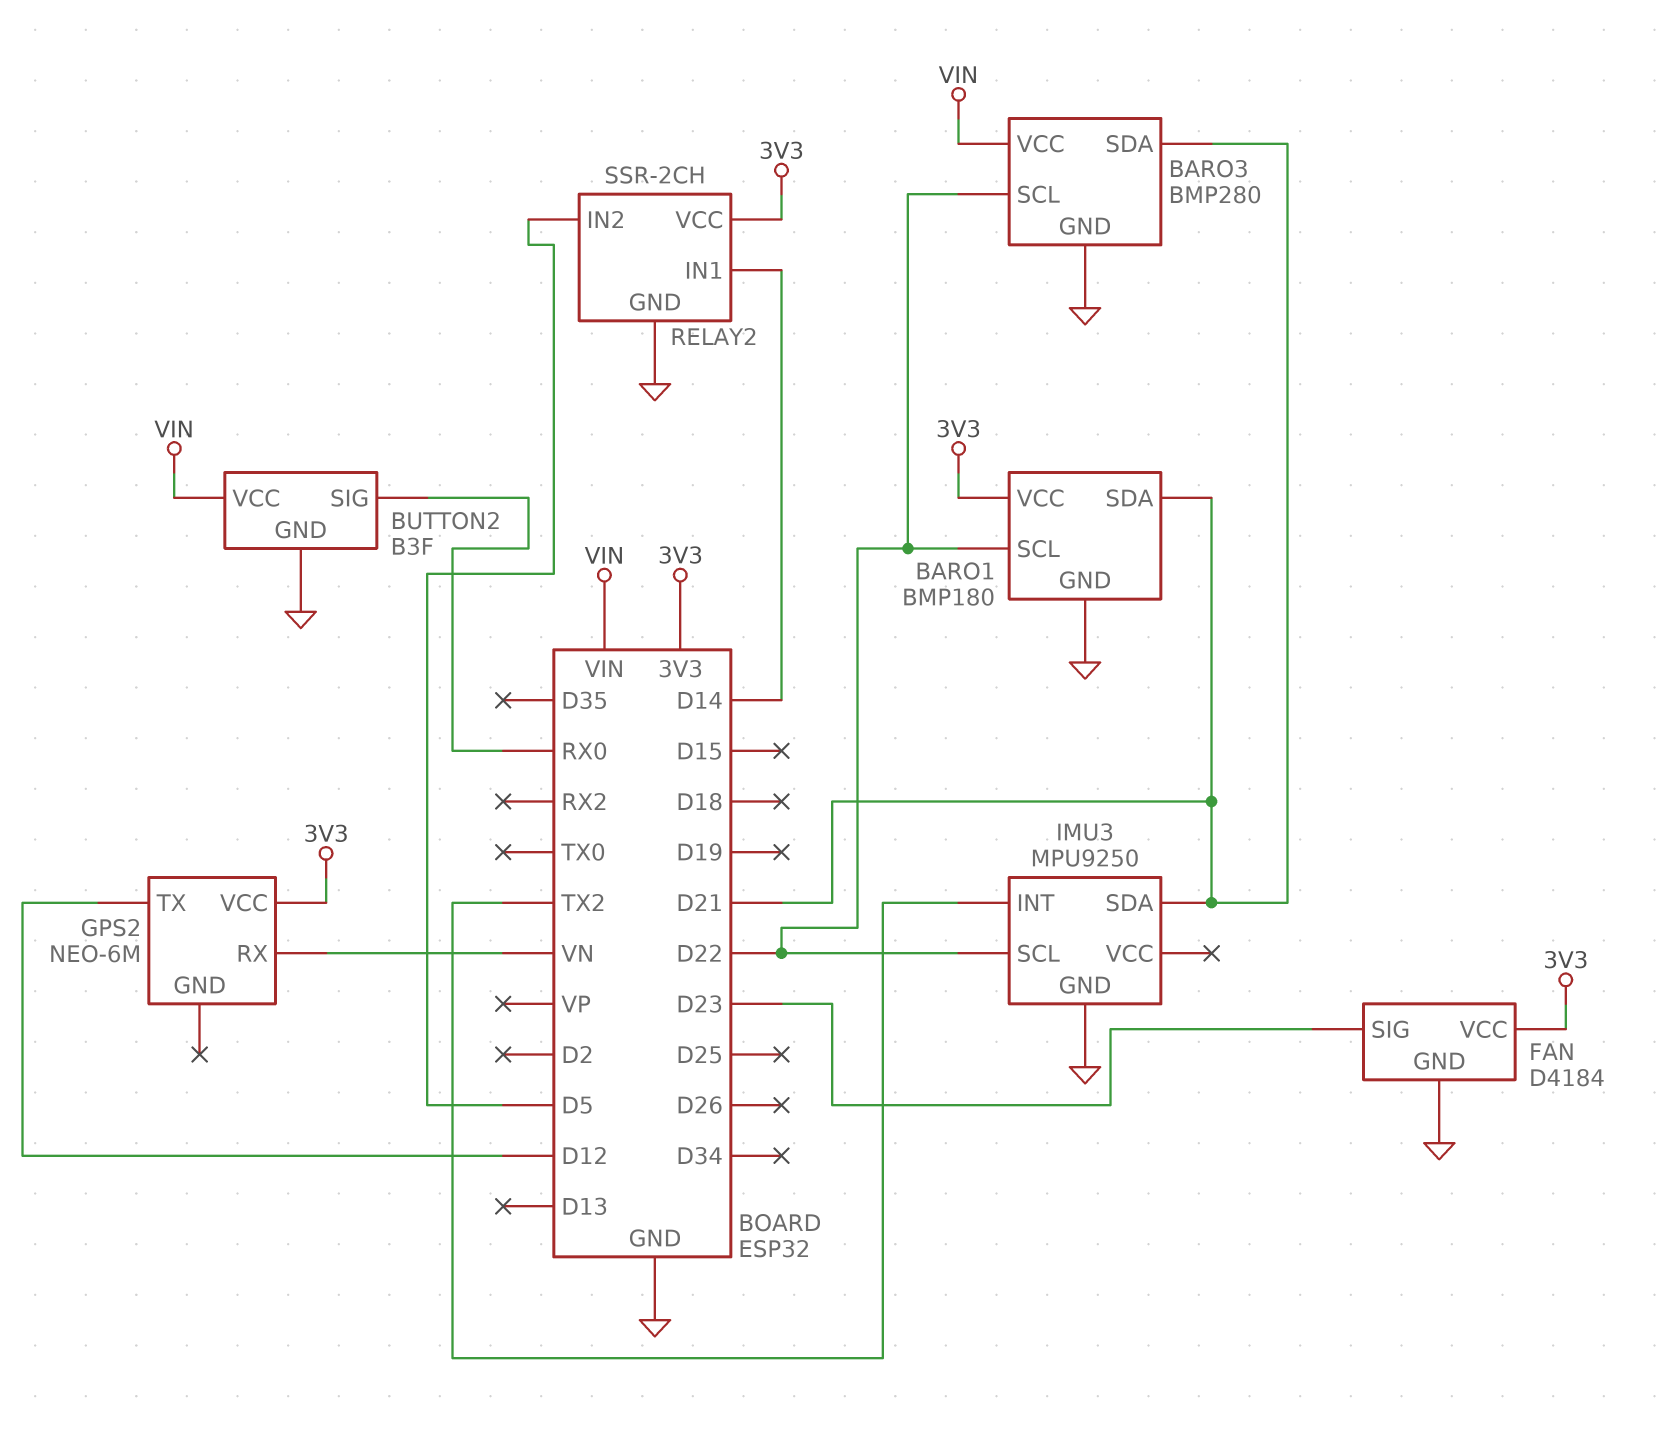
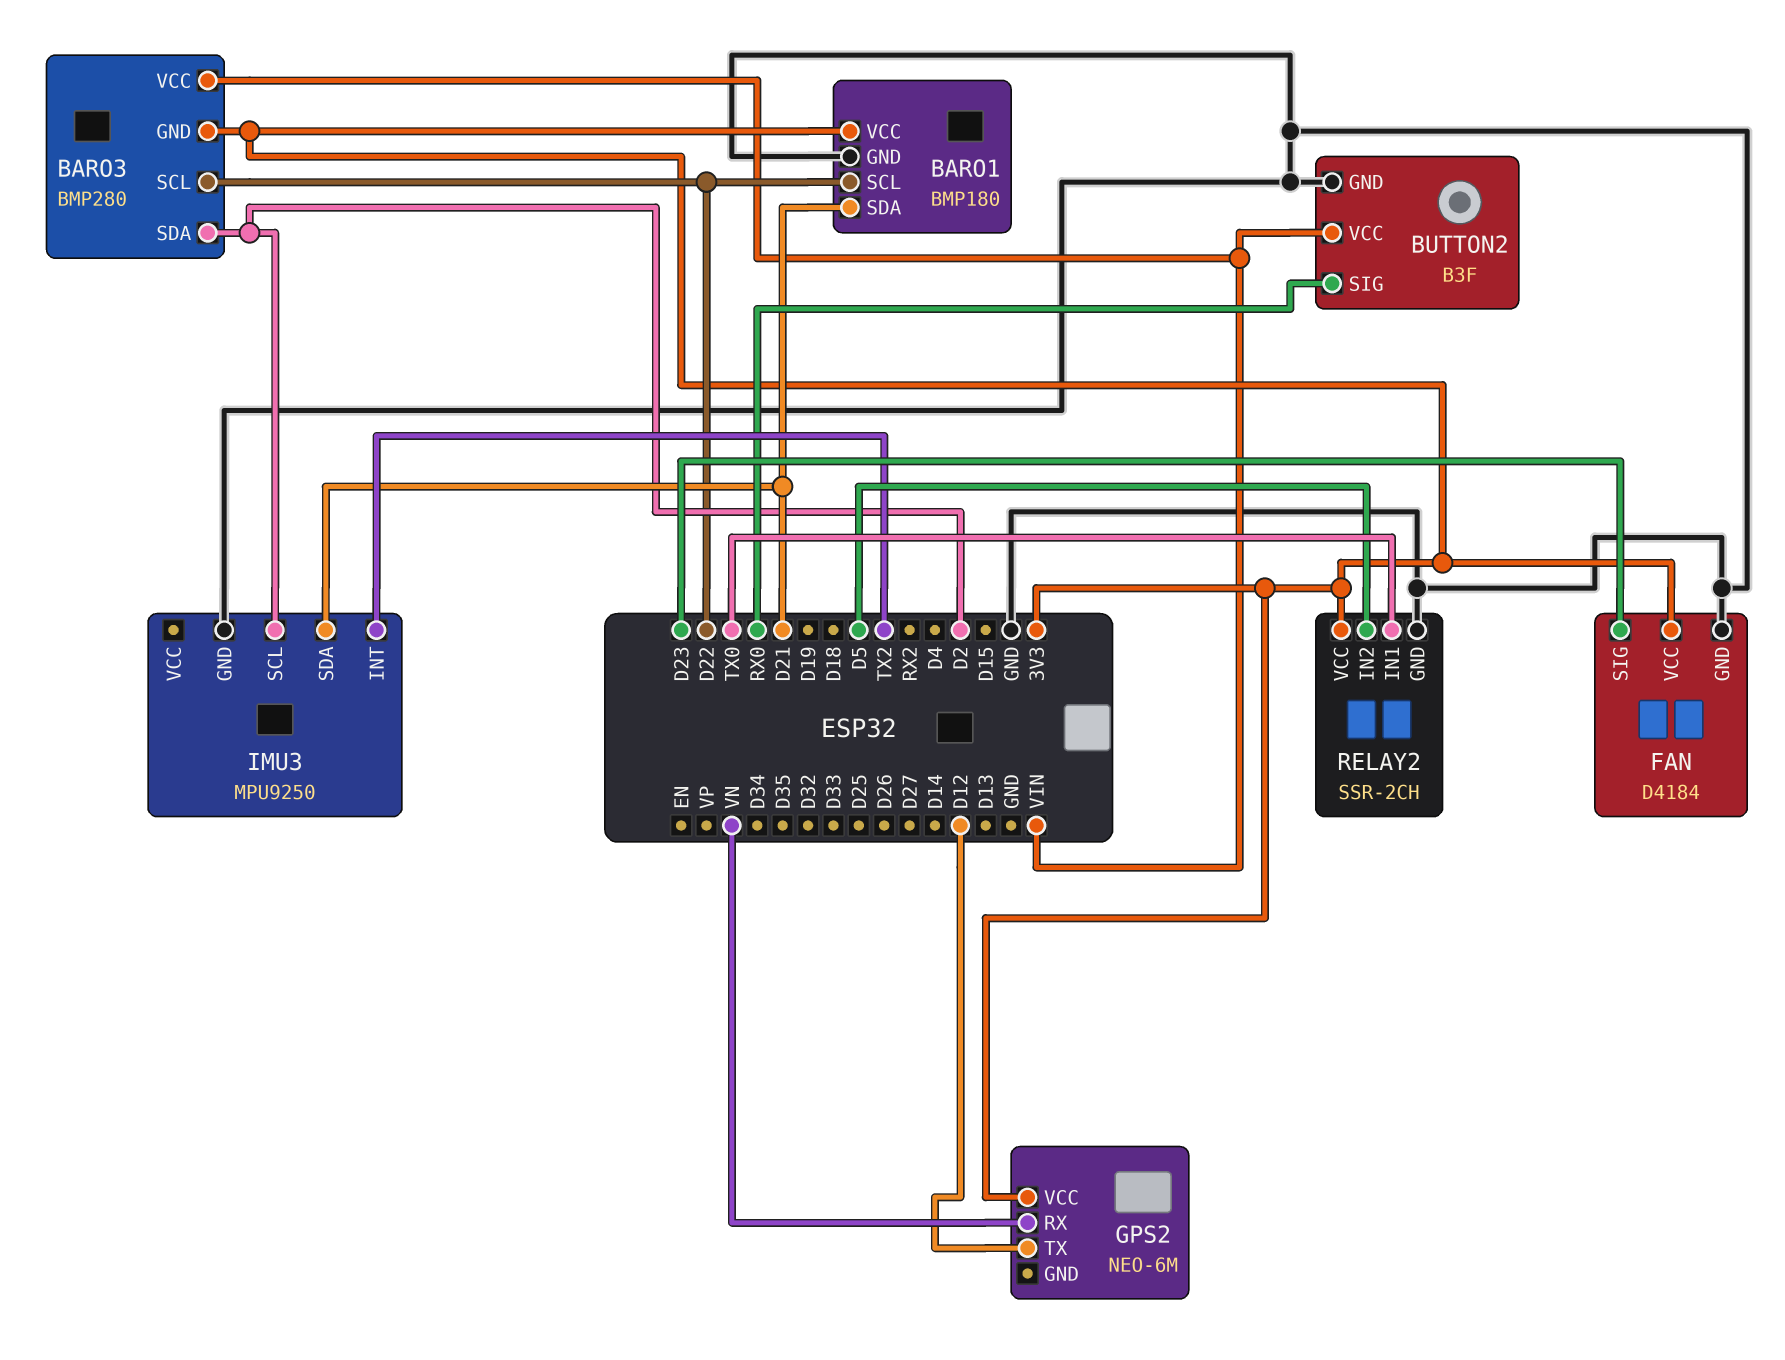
BARO3 pin GND: GND -> 3V3
BARO3 pin SDA: D21 -> D2
IMU3 pin SCL: D22 -> D2
RELAY2 pin IN1: D14 -> TX0

